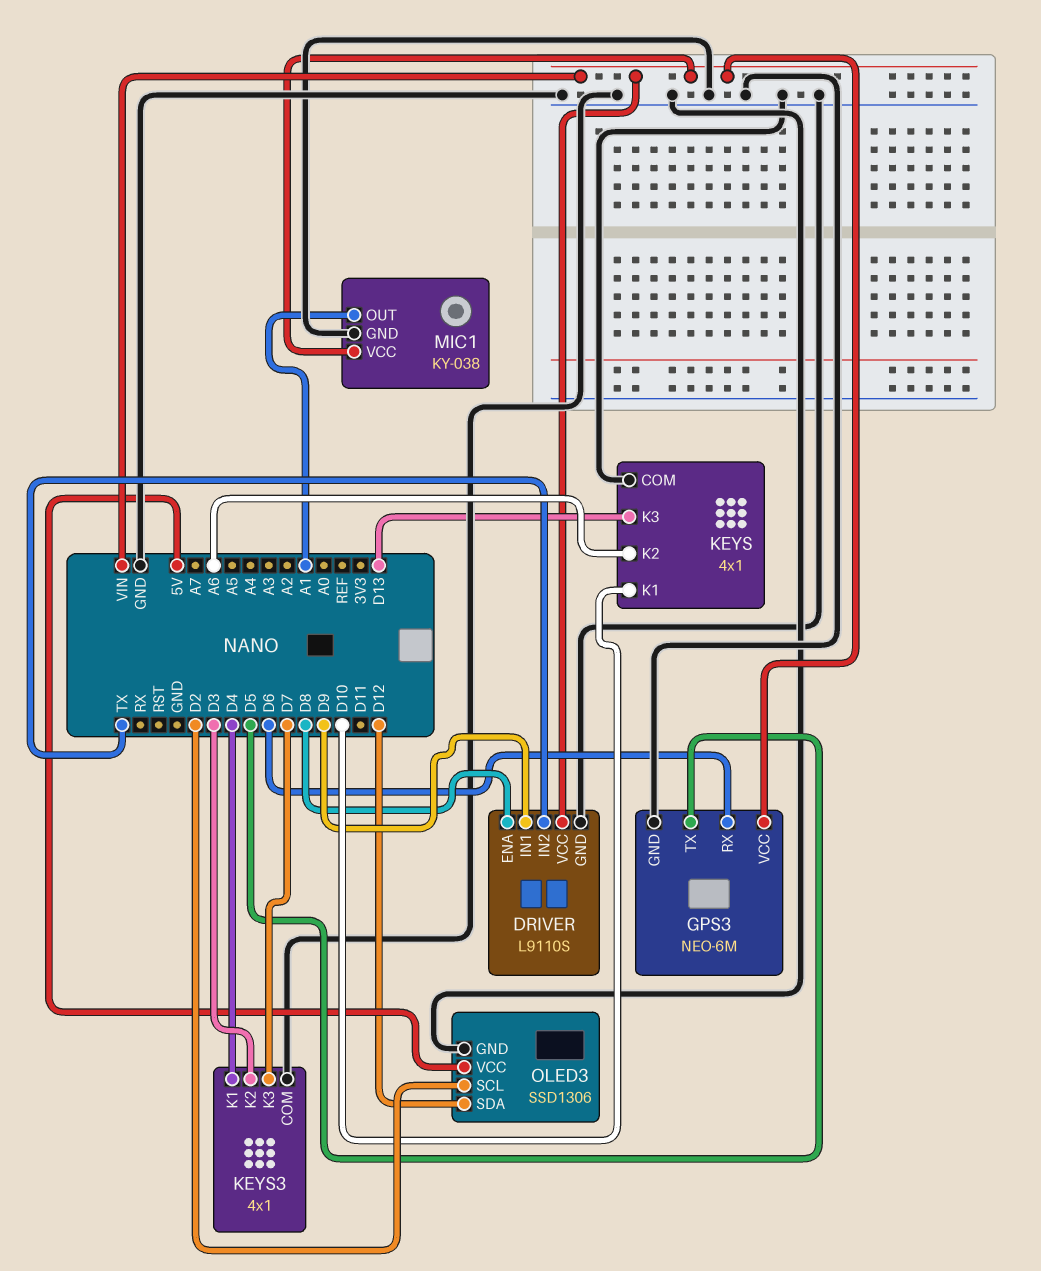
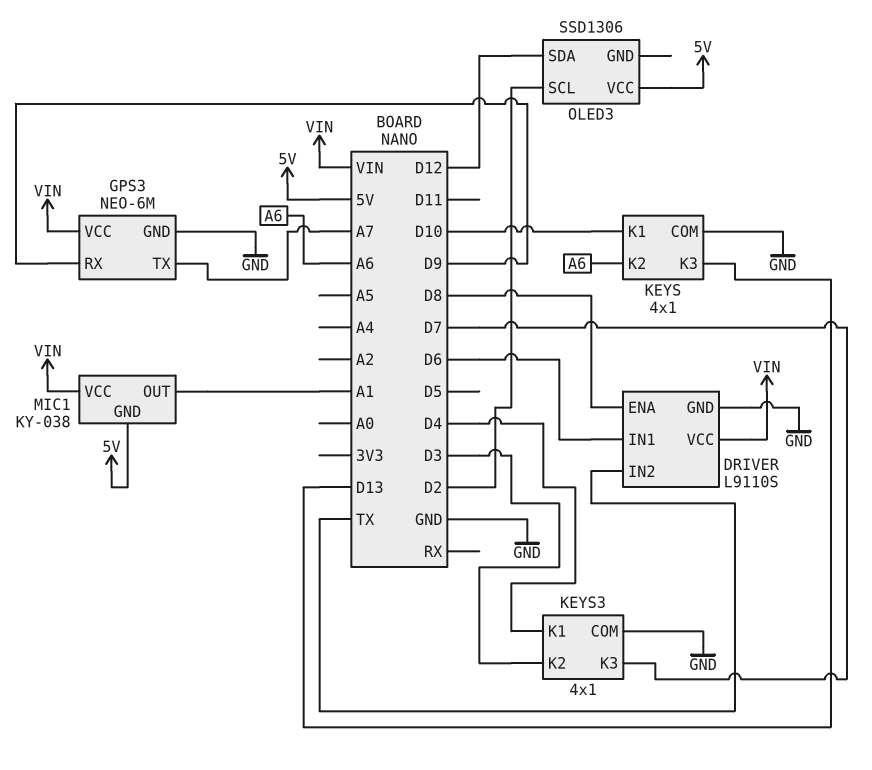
DRIVER pin IN1: D9 -> D6
GPS3 pin RX: D6 -> D9
GPS3 pin TX: D5 -> A7
MIC1 pin GND: GND -> 5V
OLED3 pin GND: GND -> none

